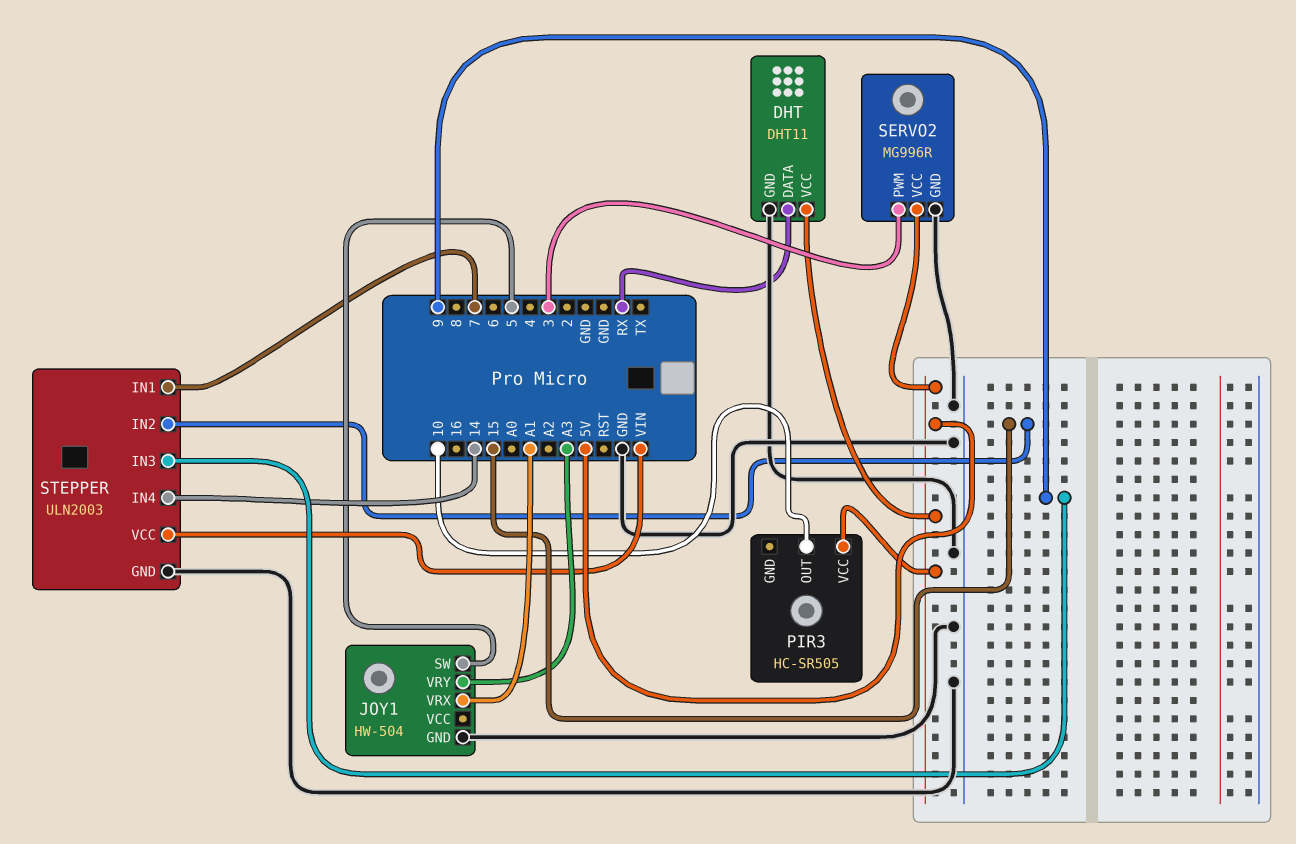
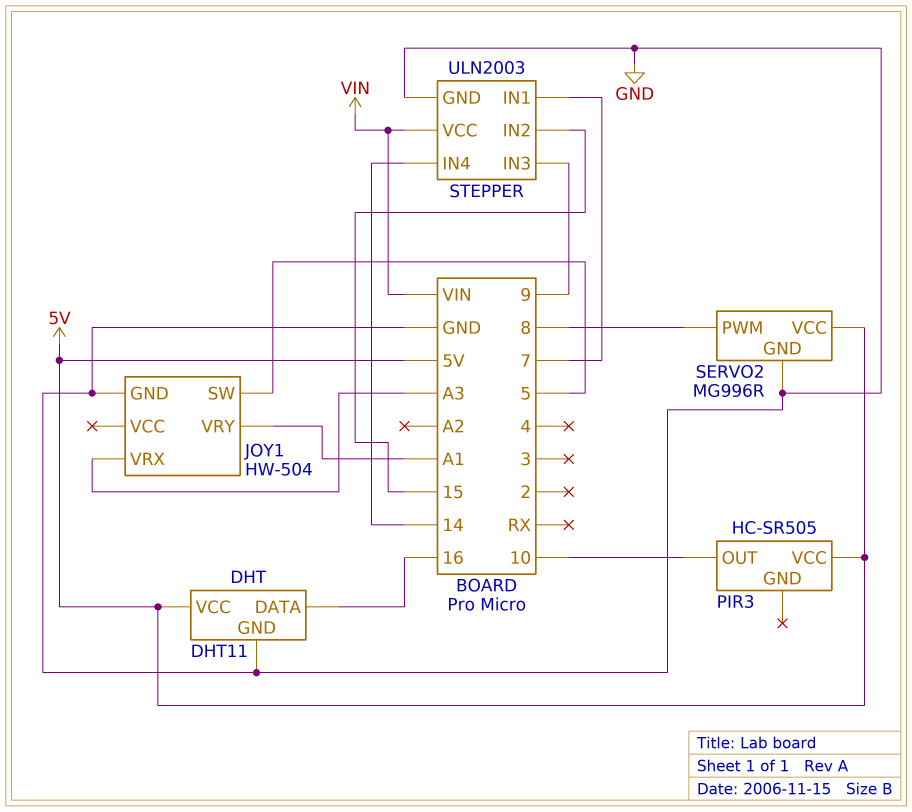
DHT pin DATA: RX -> 16
JOY1 pin VRX: A1 -> A3
JOY1 pin VRY: A3 -> A1
SERVO2 pin PWM: 3 -> 8

